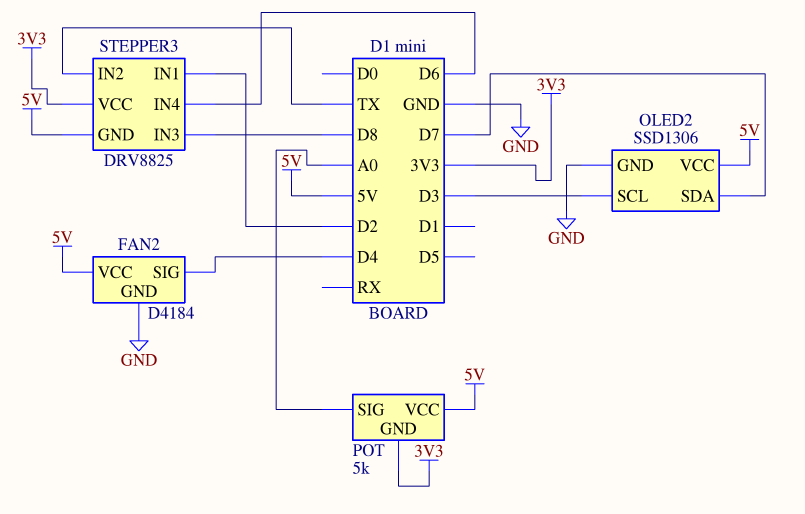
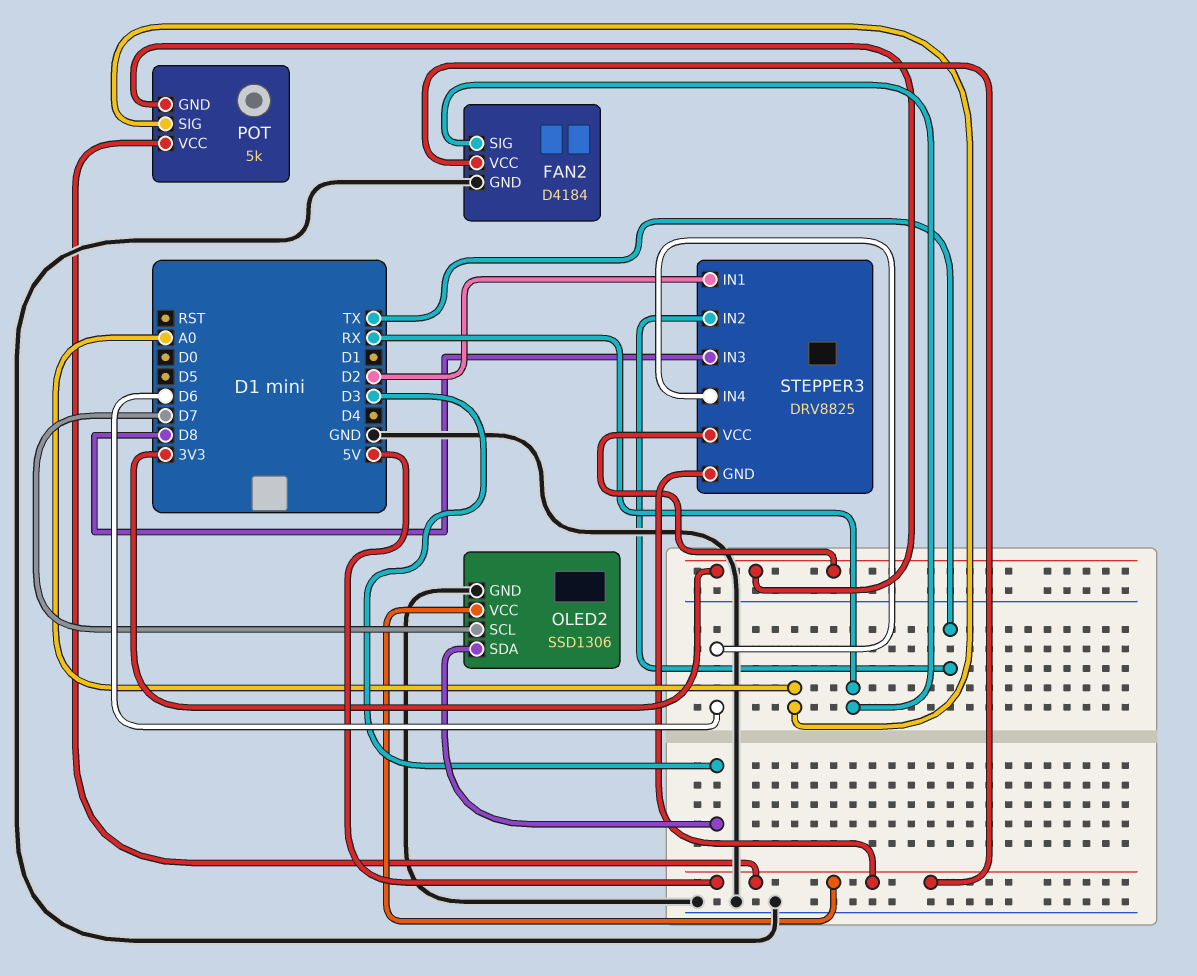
FAN2 pin SIG: D4 -> RX
OLED2 pin SCL: D3 -> D7
OLED2 pin SDA: D7 -> D3

